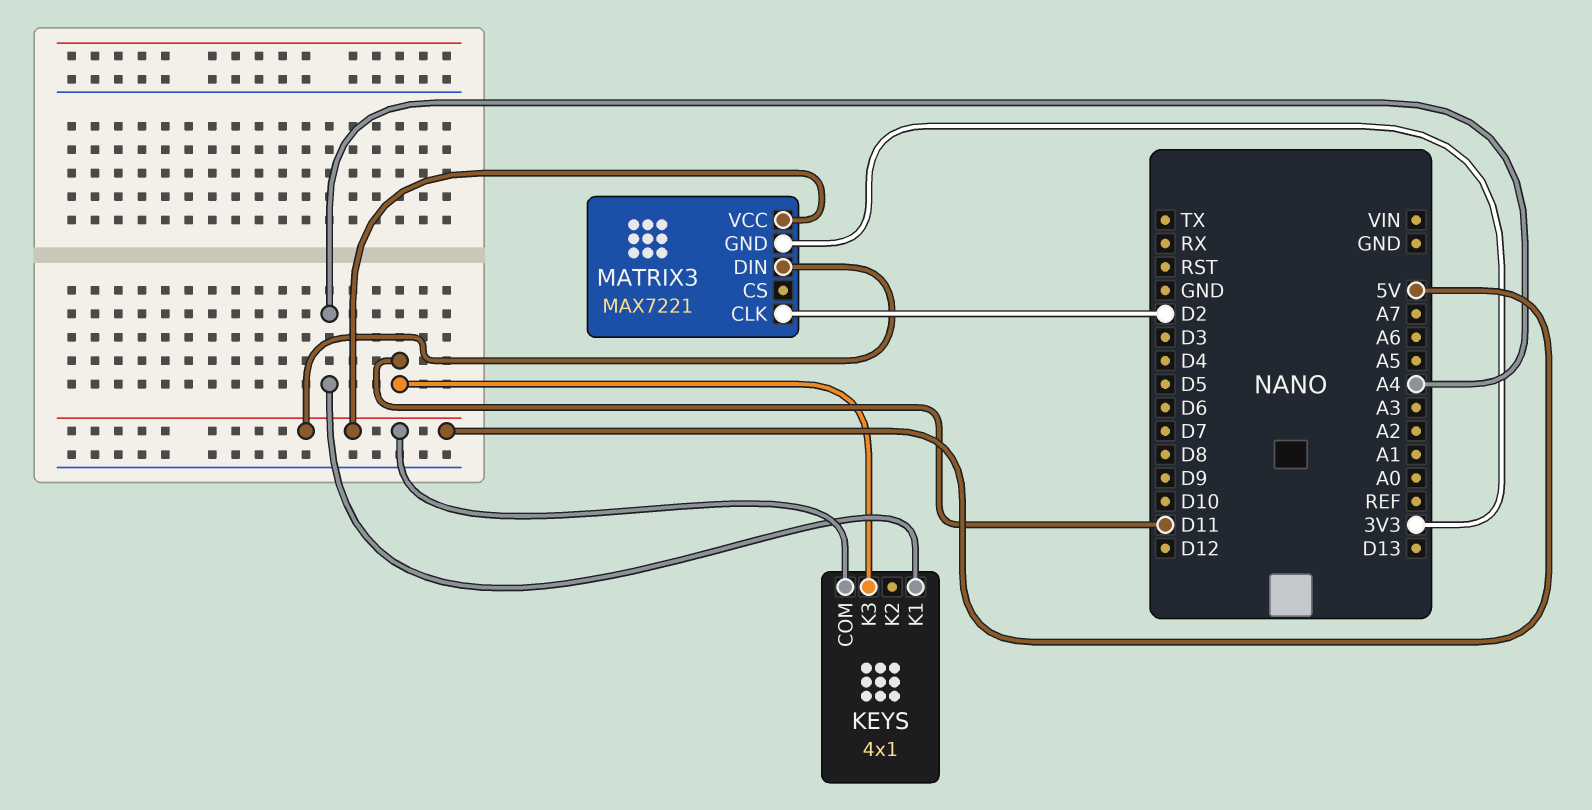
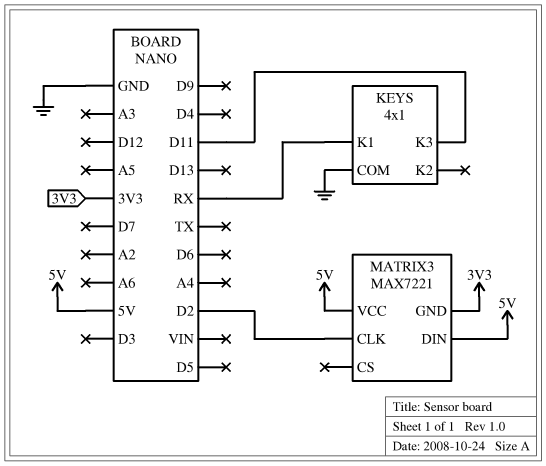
KEYS pin COM: 5V -> GND
KEYS pin K1: A4 -> RX

